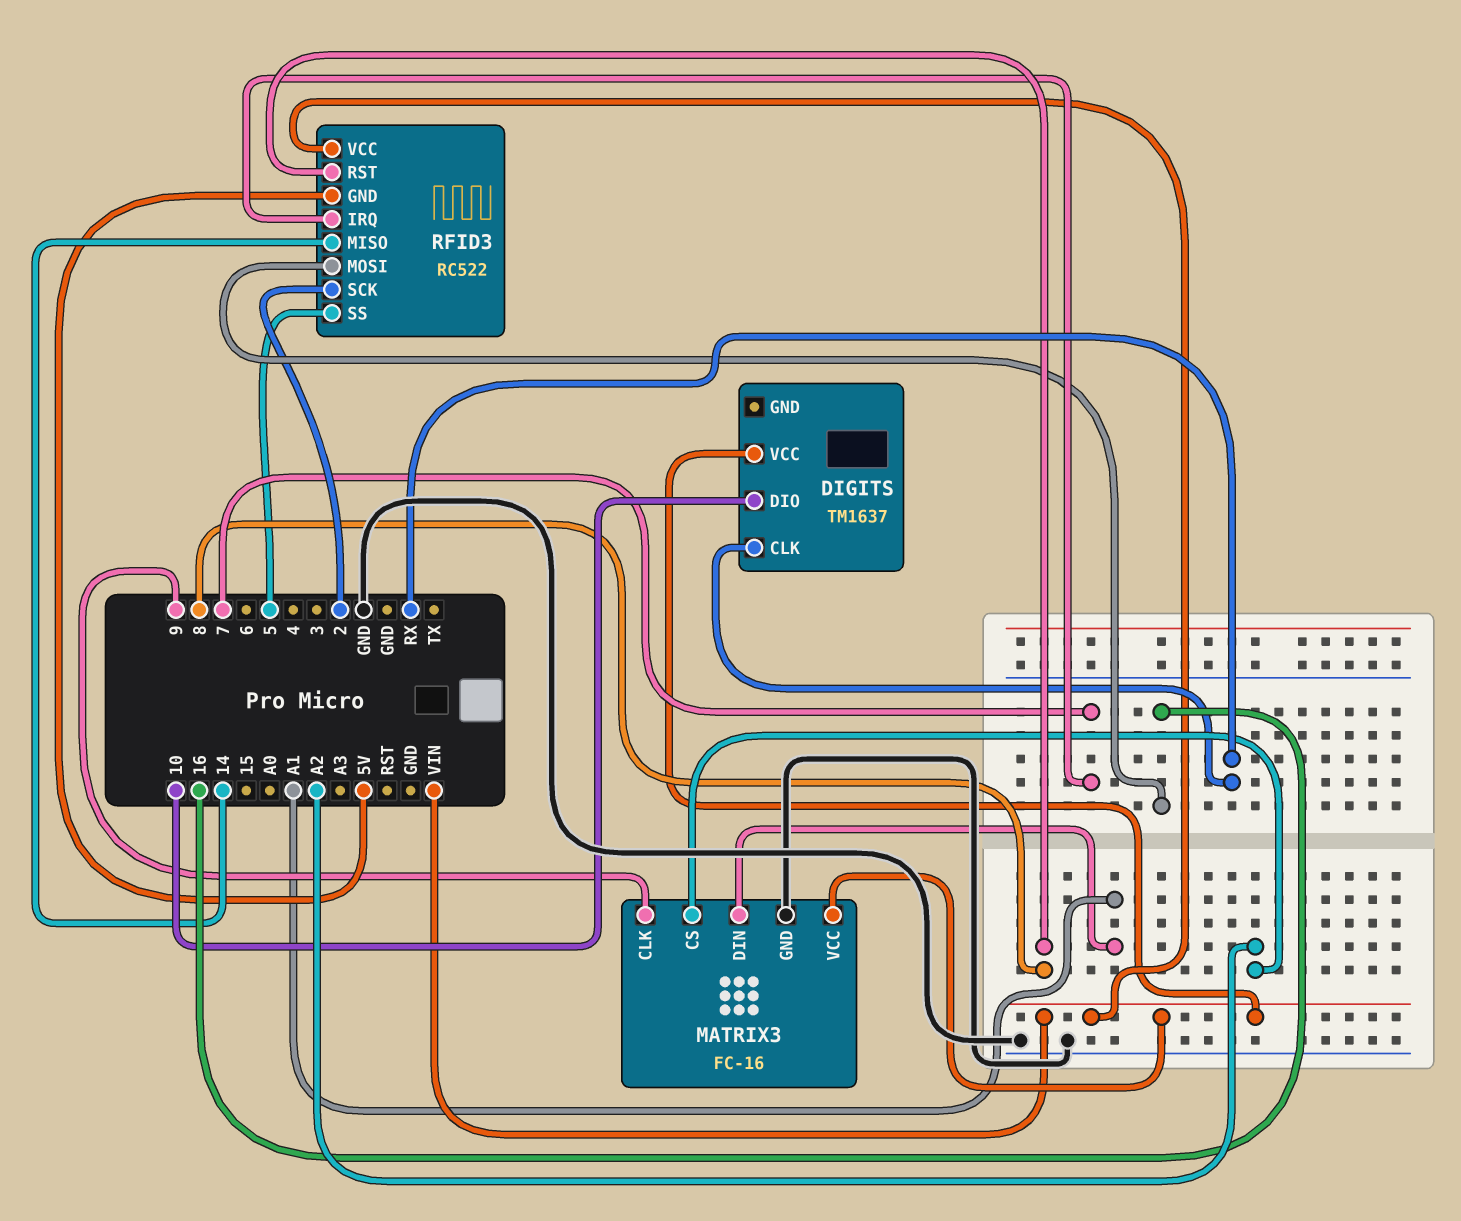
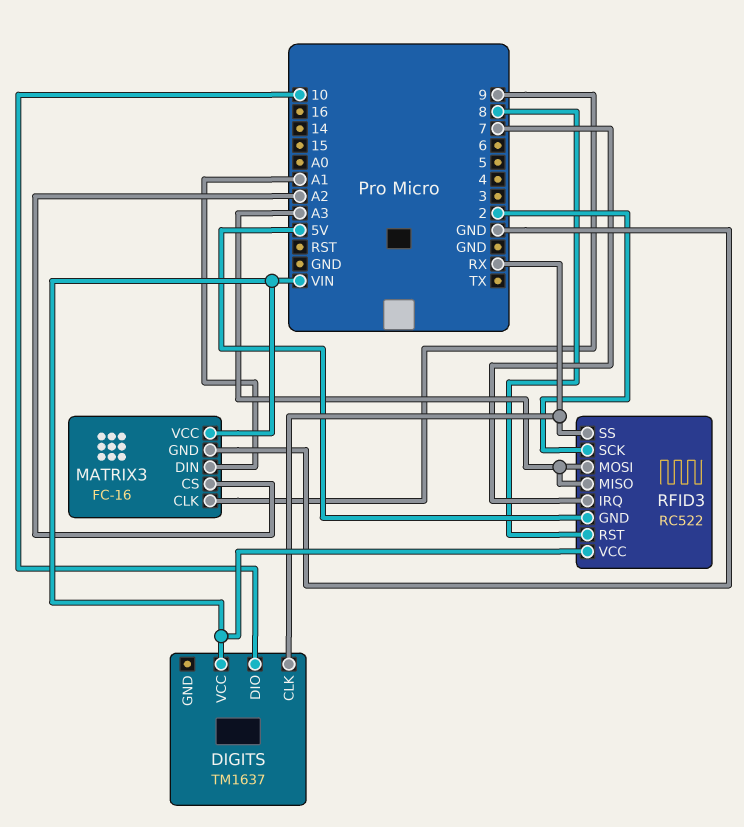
RFID3 pin MISO: 14 -> A3
RFID3 pin MOSI: 16 -> A3
RFID3 pin SS: 5 -> RX

